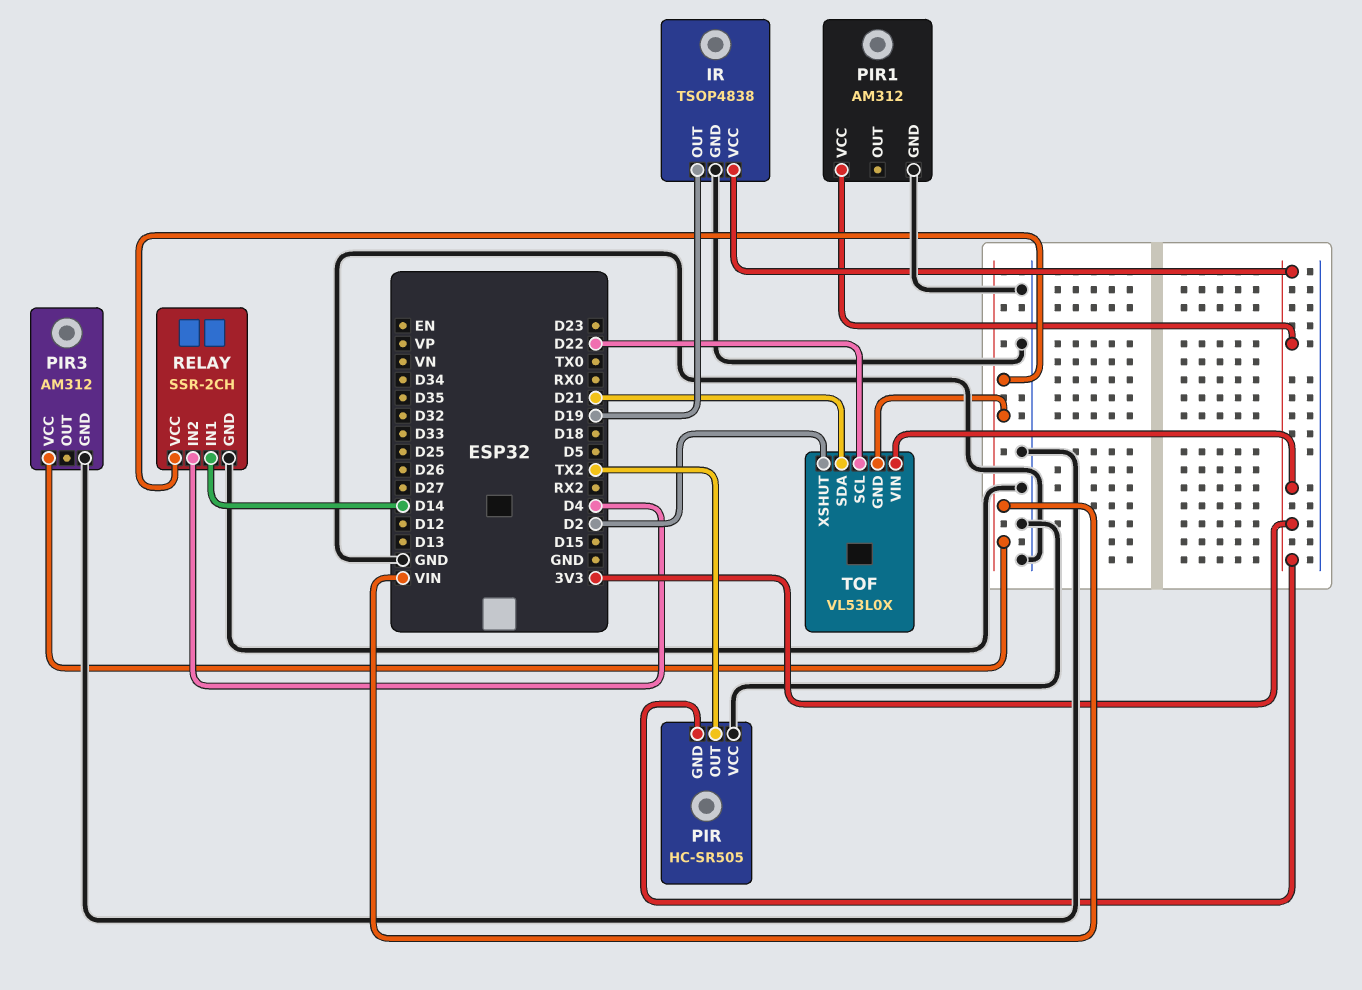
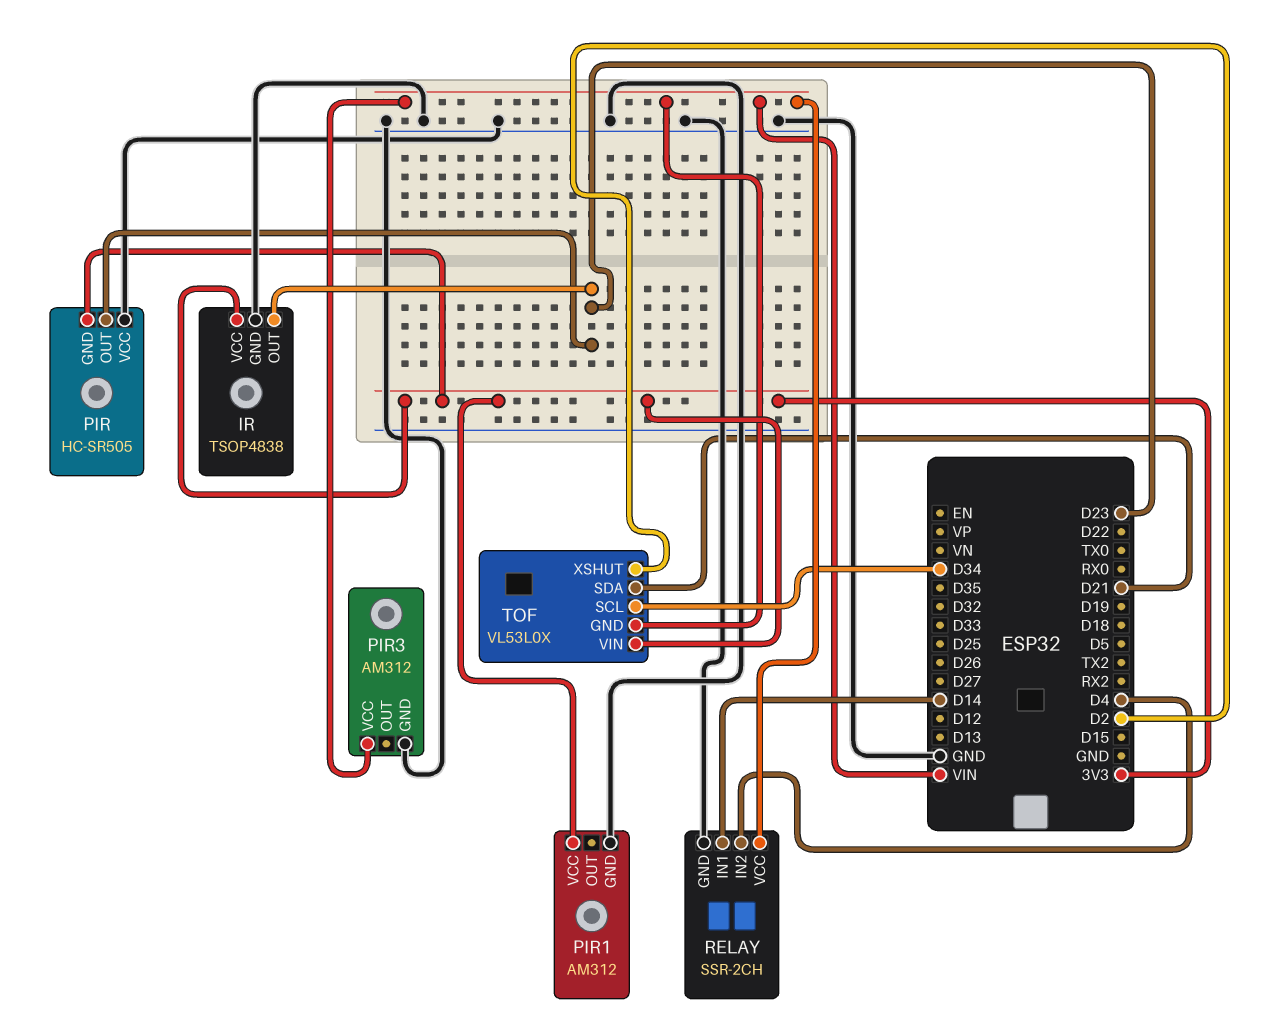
IR pin OUT: D19 -> D23
PIR pin OUT: TX2 -> D23
TOF pin SCL: D22 -> D34

